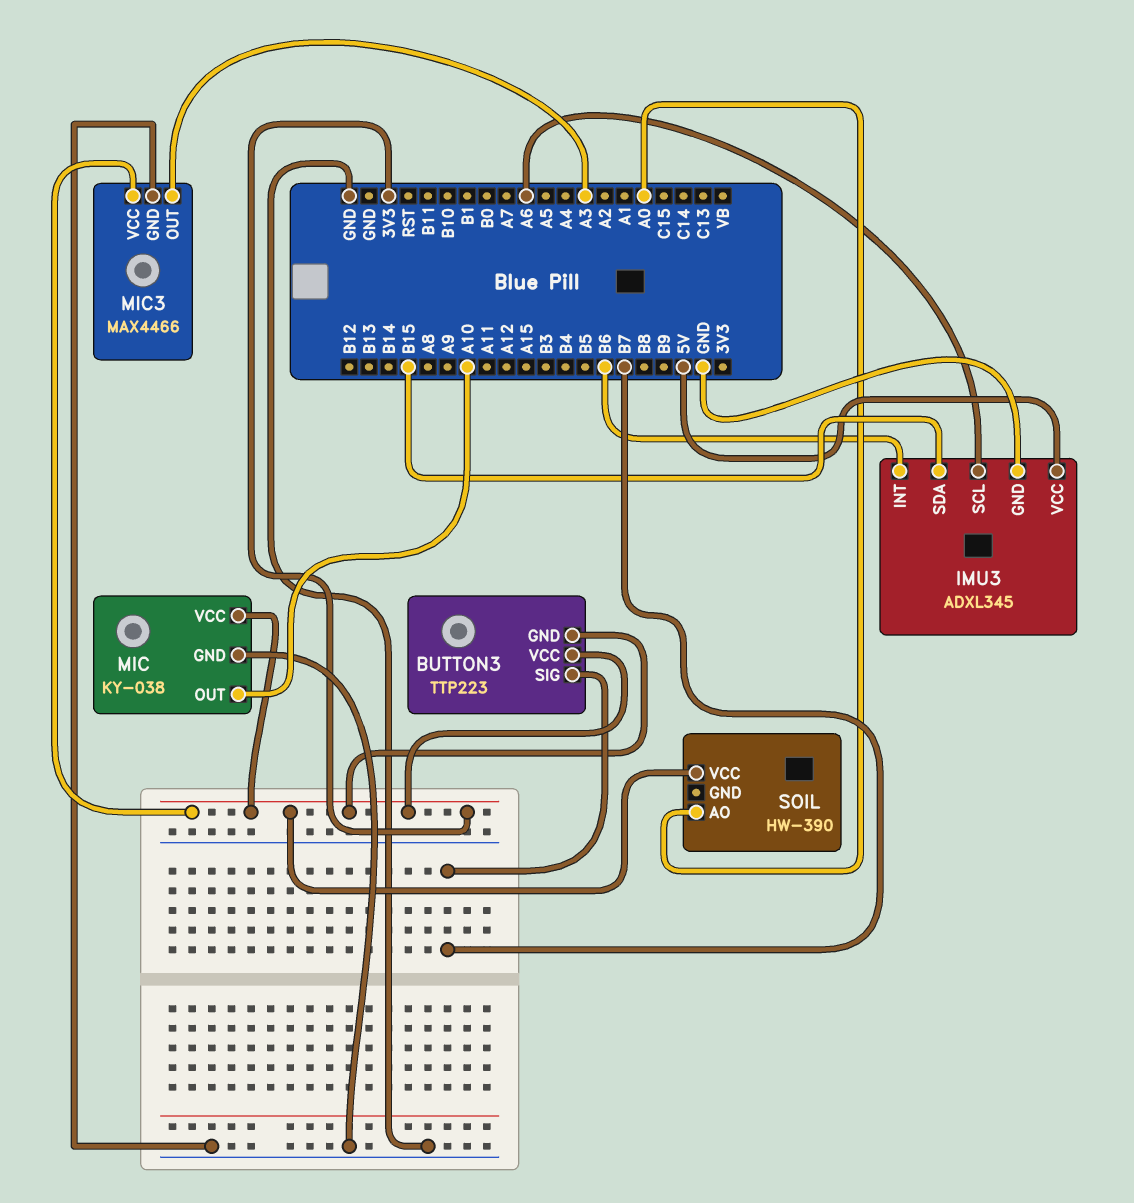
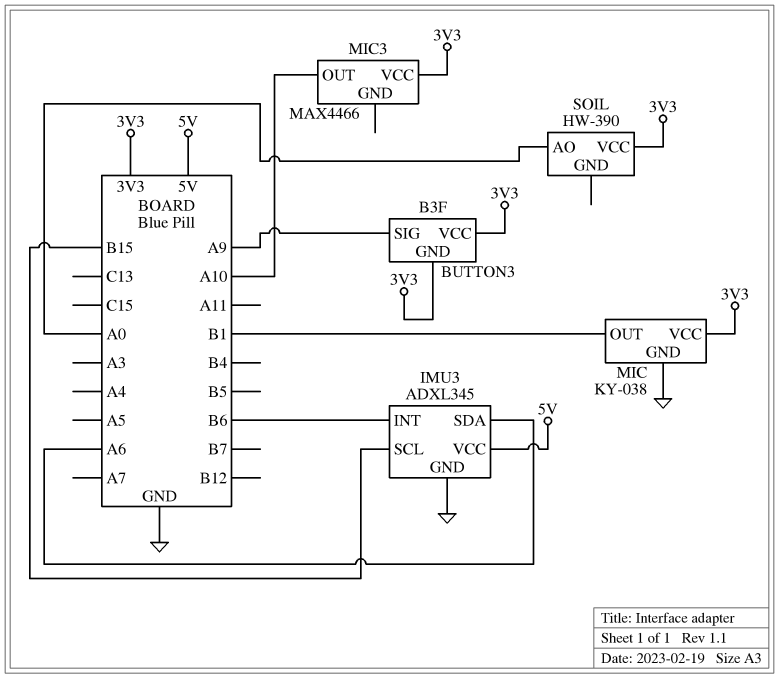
BUTTON3: TTP223 -> B3F
BUTTON3 pin SIG: B7 -> A9
IMU3 pin SCL: A6 -> B15
IMU3 pin SDA: B15 -> A6
MIC pin OUT: A10 -> B1
MIC3 pin GND: GND -> none
MIC3 pin OUT: A3 -> A10

